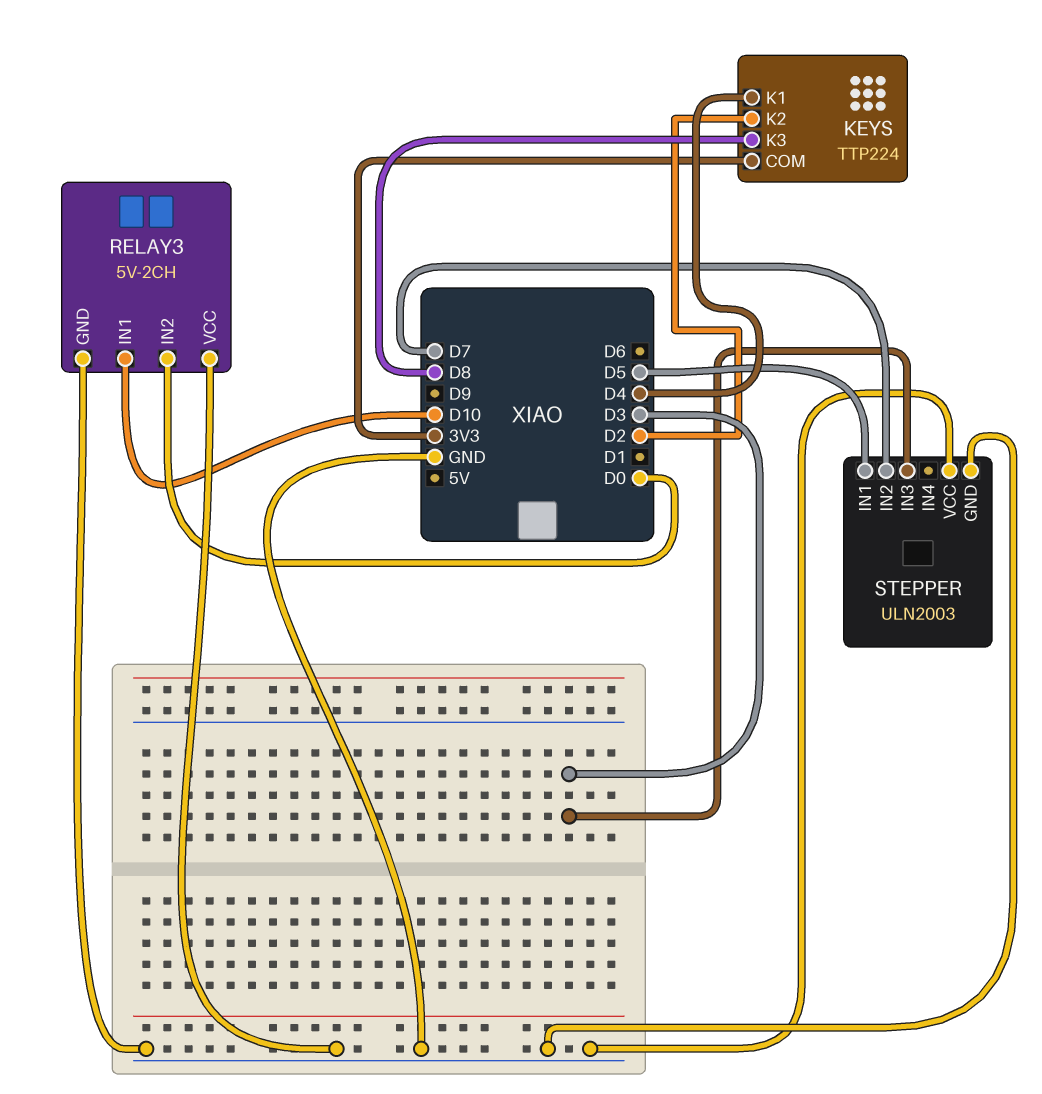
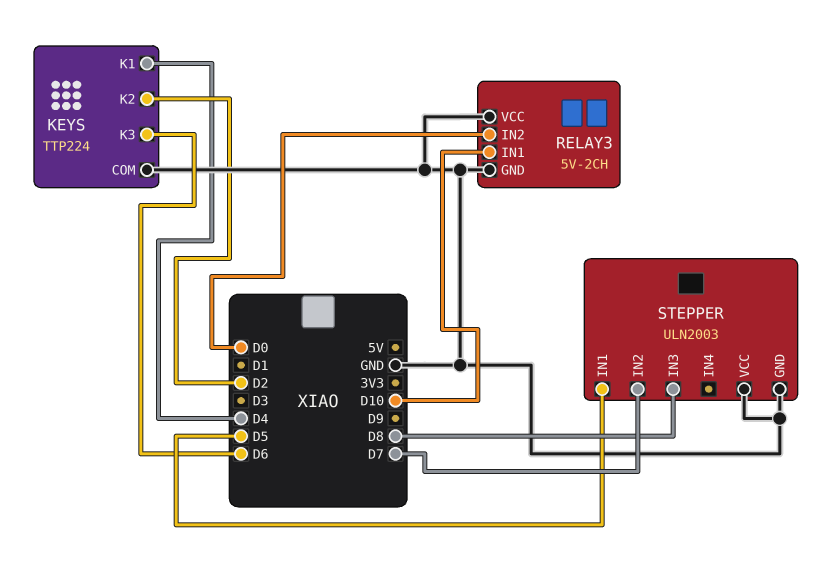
KEYS pin COM: 3V3 -> GND
KEYS pin K3: D8 -> D6
STEPPER pin IN3: D3 -> D8

